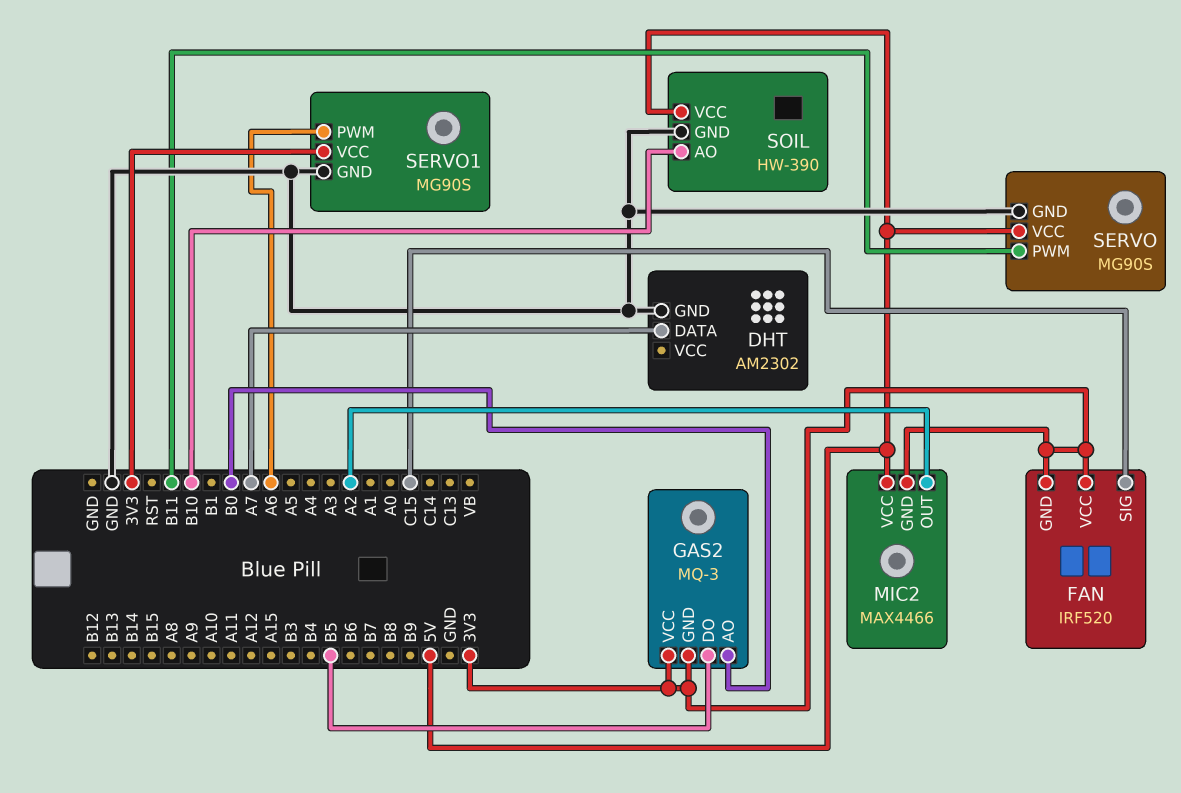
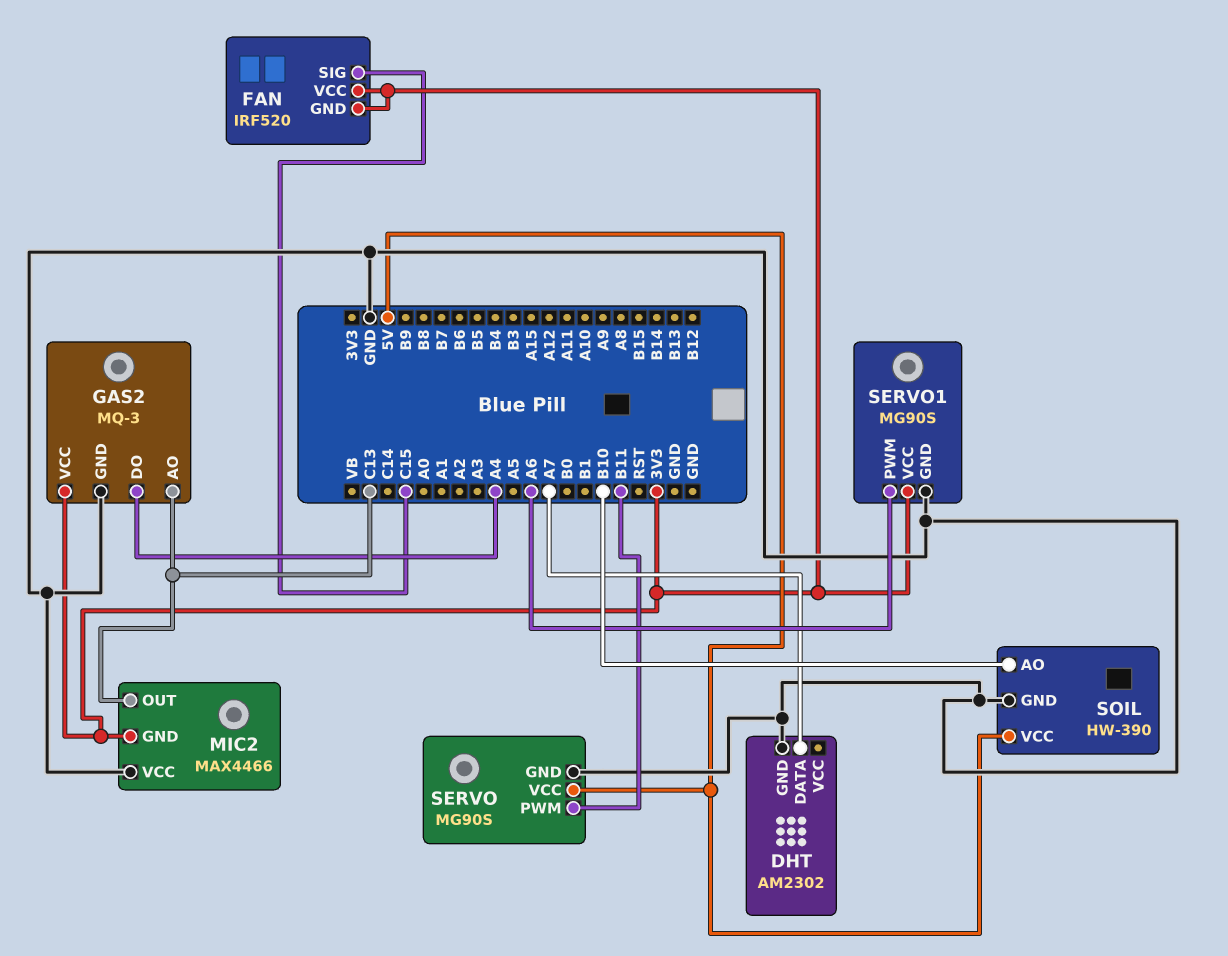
GAS2 pin AO: B0 -> C13
GAS2 pin DO: B5 -> A4
GAS2 pin GND: 3V3 -> GND
MIC2 pin OUT: A2 -> C13
MIC2 pin VCC: 5V -> GND

